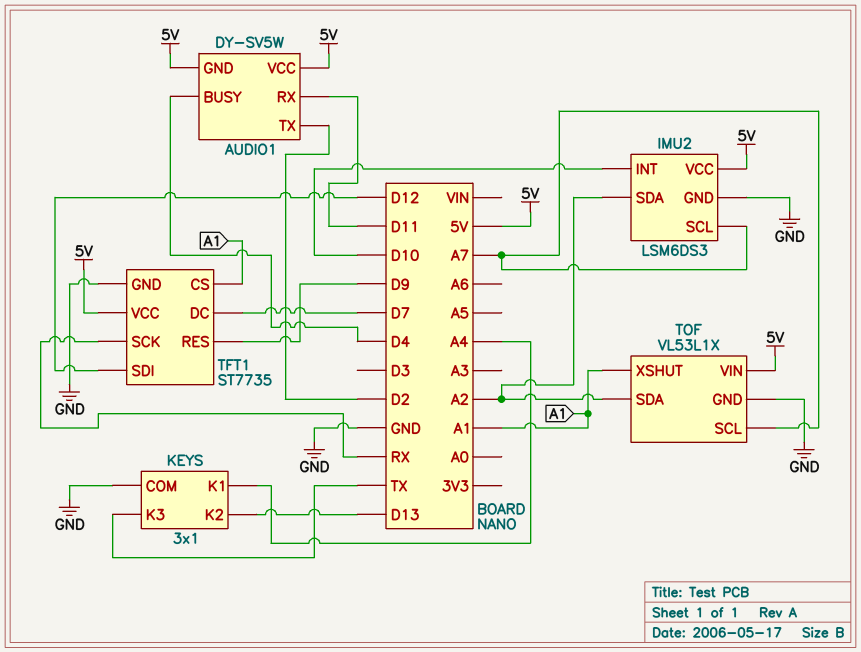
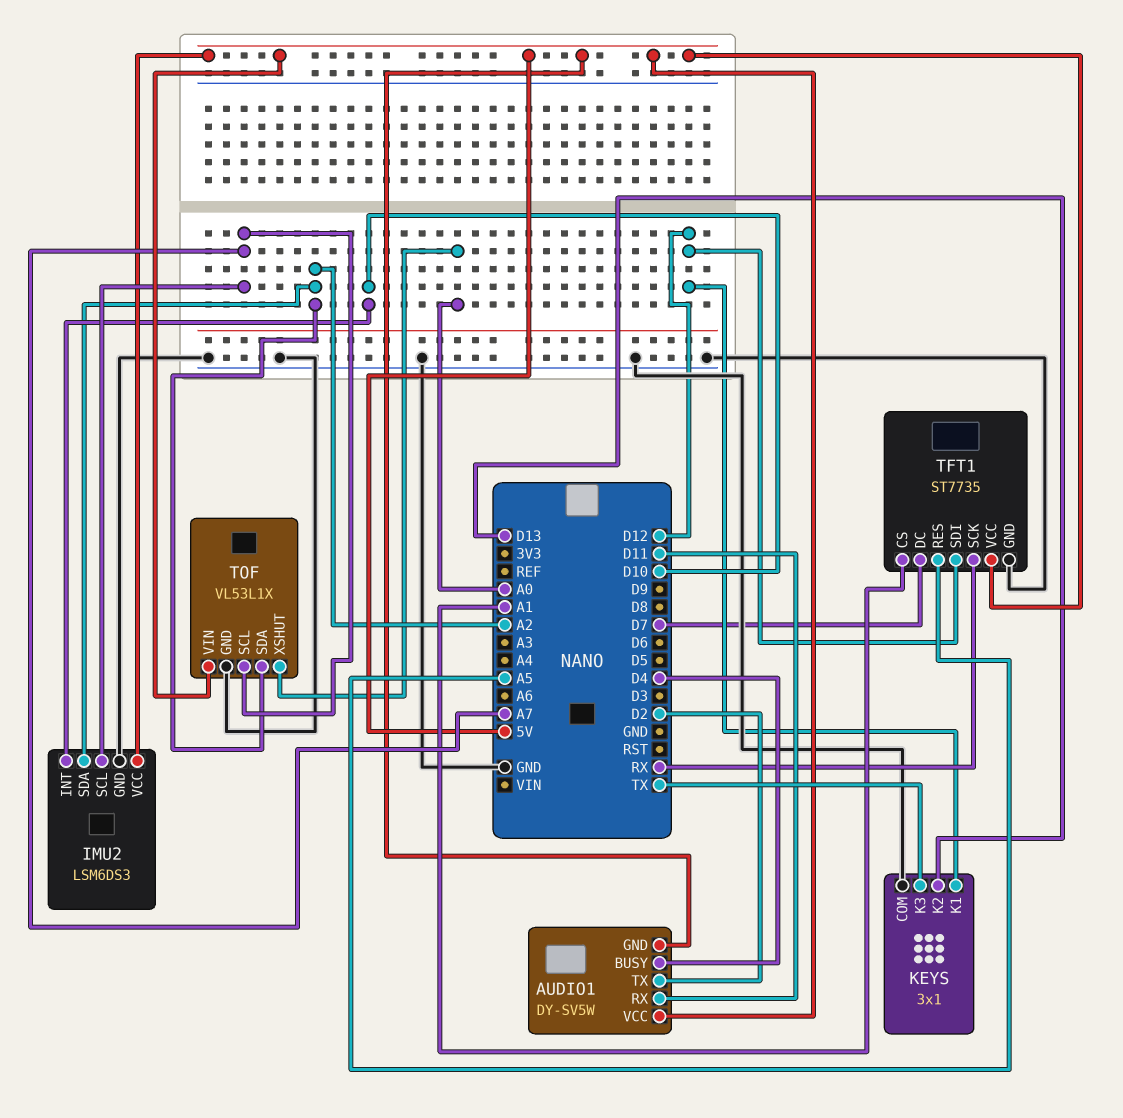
KEYS pin K1: A4 -> D12
TFT1 pin RES: D9 -> A5
TOF pin XSHUT: A1 -> A0

